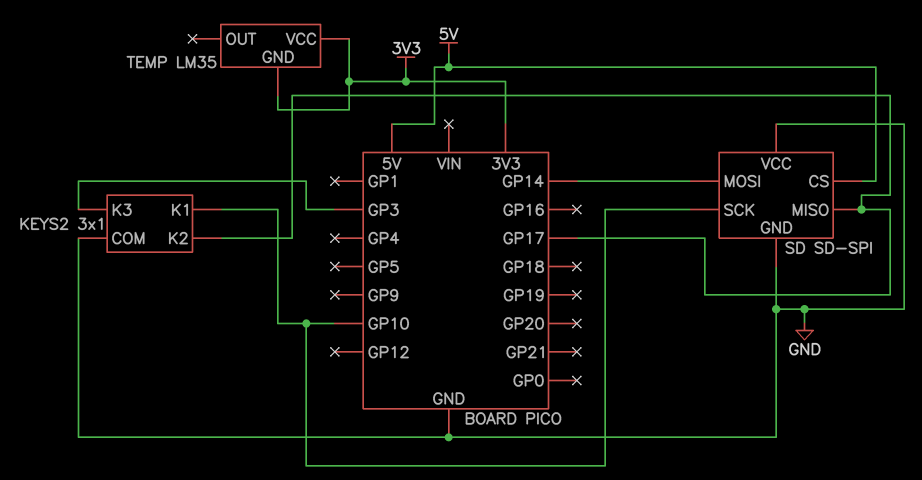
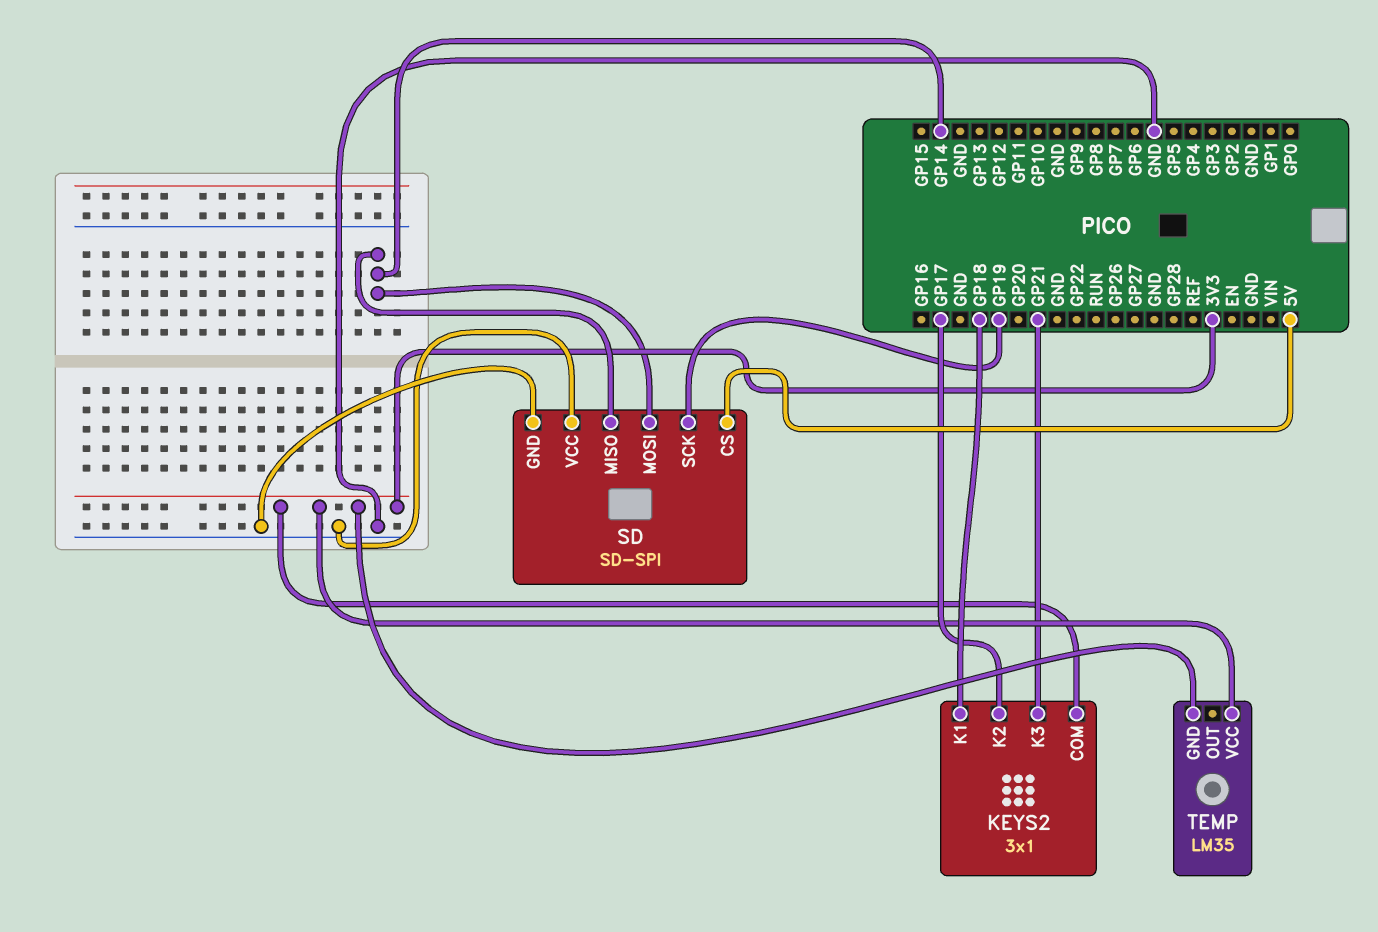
KEYS2 pin COM: GND -> 3V3
KEYS2 pin K1: GP10 -> GP18
KEYS2 pin K3: GP3 -> GP21
SD pin MISO: GP17 -> GP14
SD pin SCK: GP10 -> GP19

